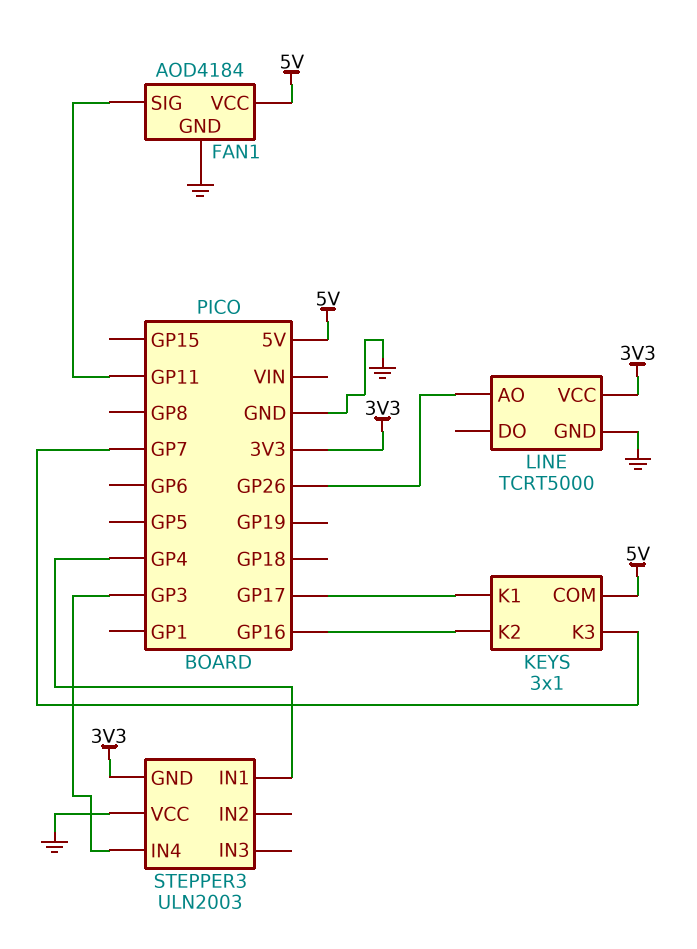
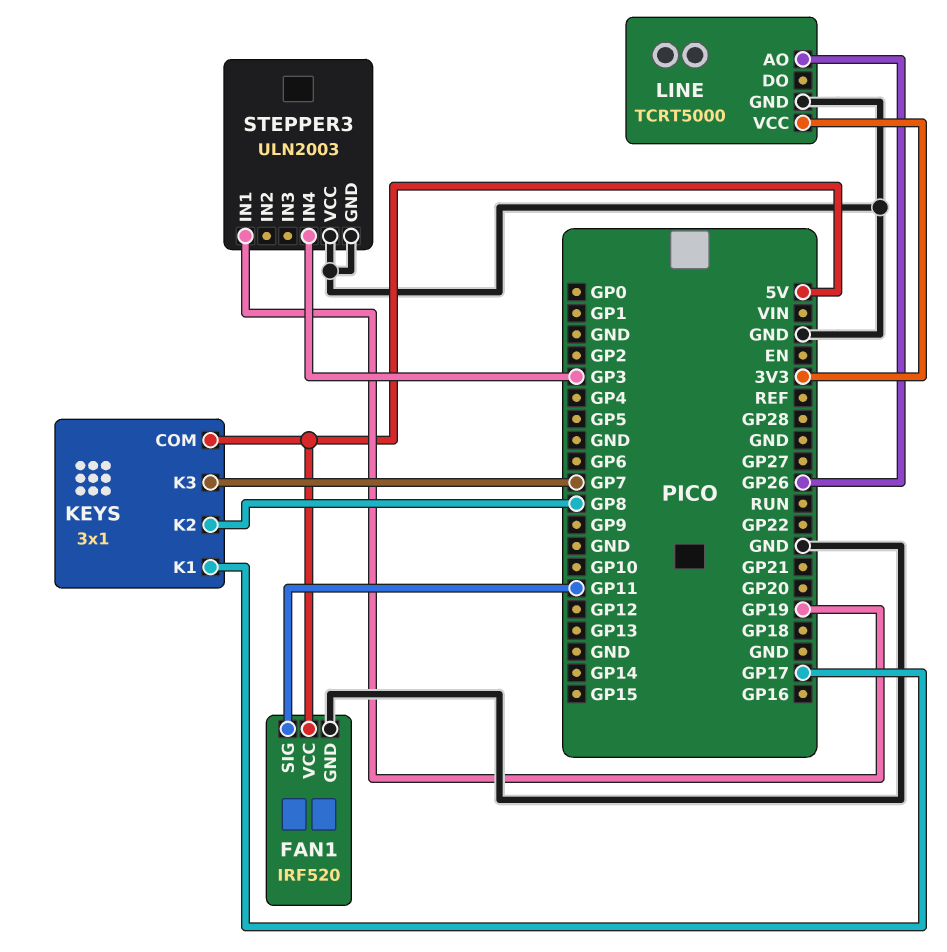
FAN1: AOD4184 -> IRF520
KEYS pin K2: GP16 -> GP8
STEPPER3 pin GND: 3V3 -> GND
STEPPER3 pin IN1: GP4 -> GP19

